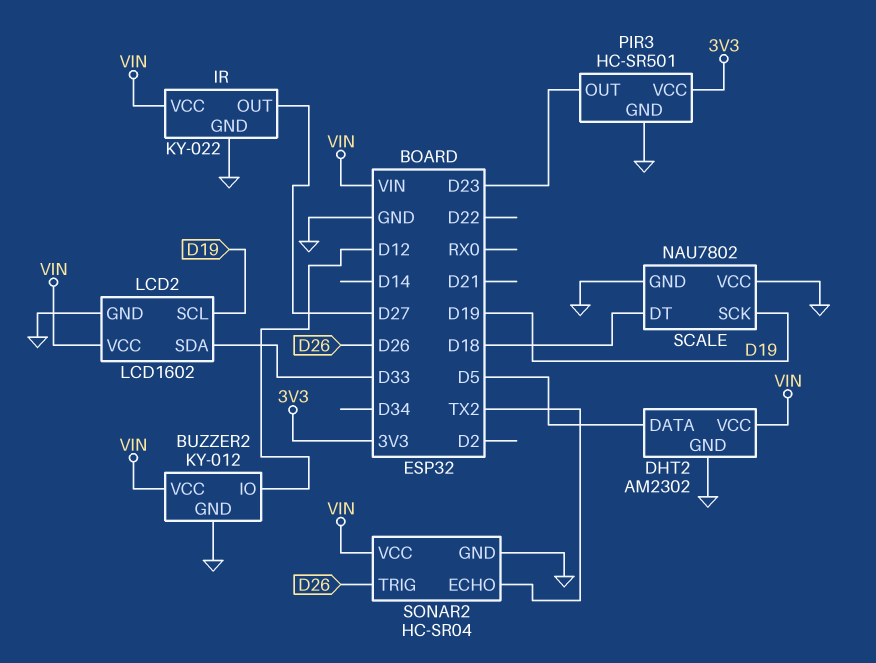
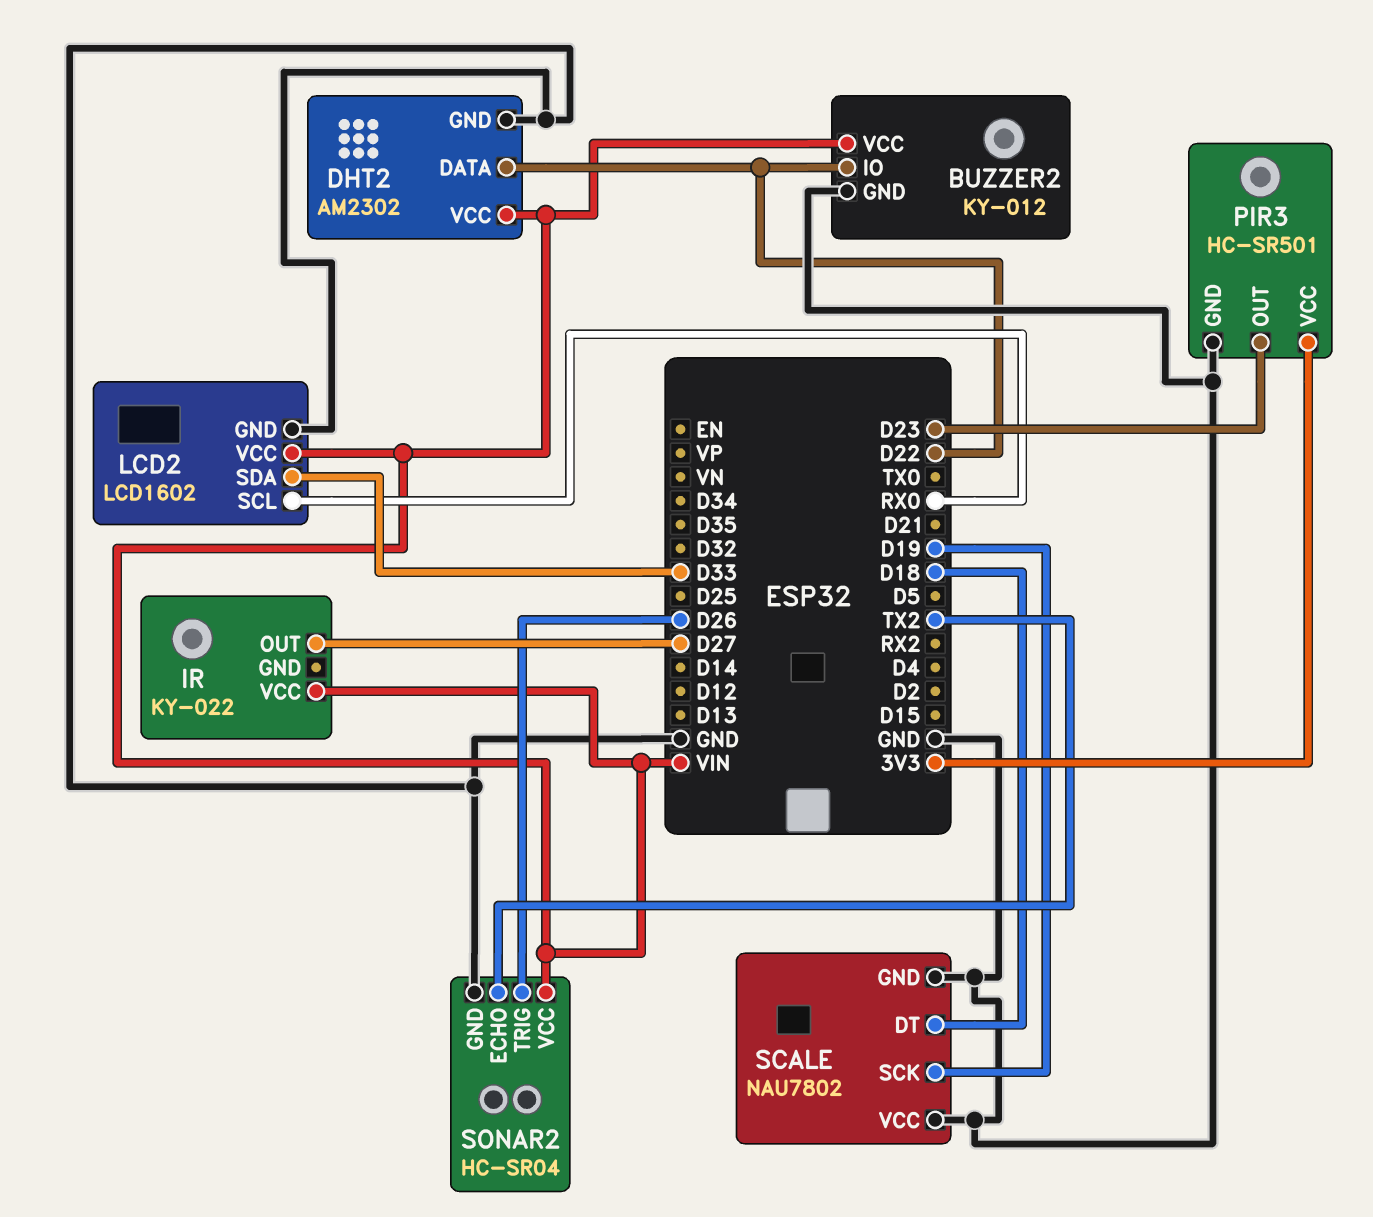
BUZZER2 pin IO: D12 -> D22
DHT2 pin DATA: D5 -> D22
IR pin GND: GND -> none
LCD2 pin SCL: D19 -> RX0

